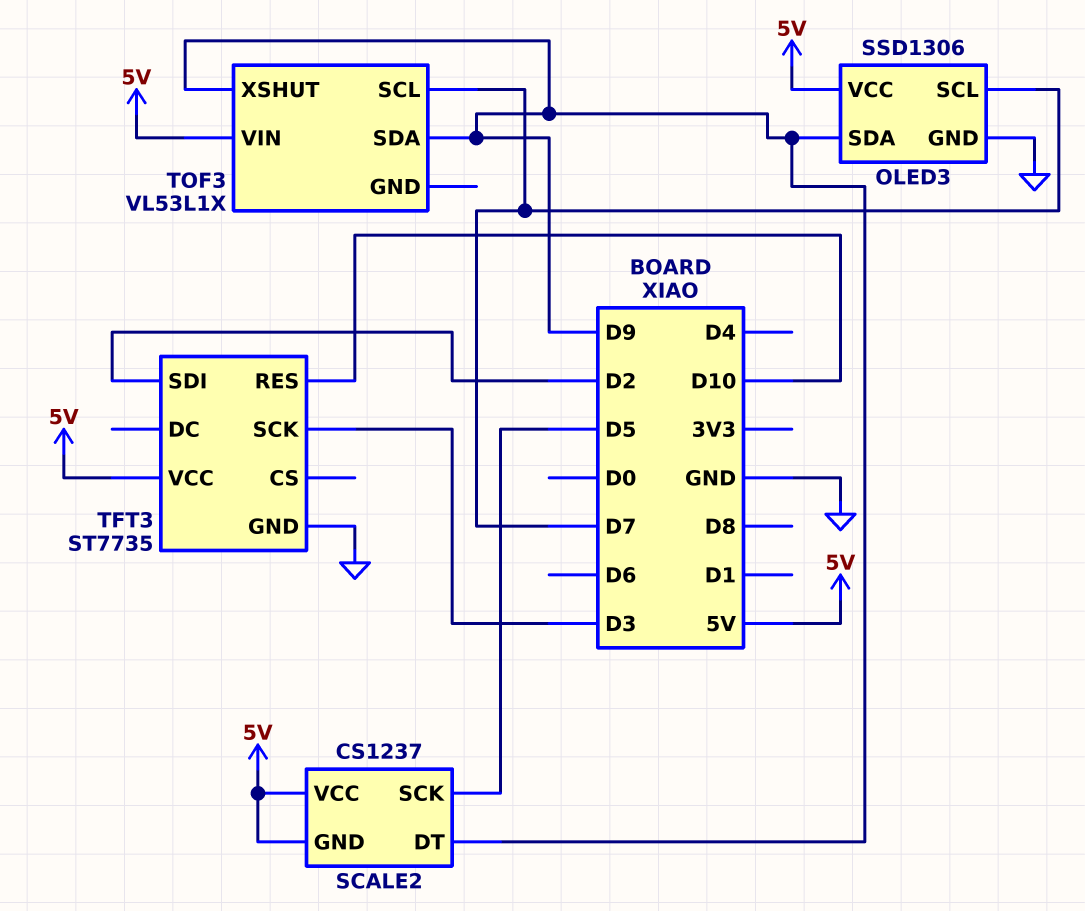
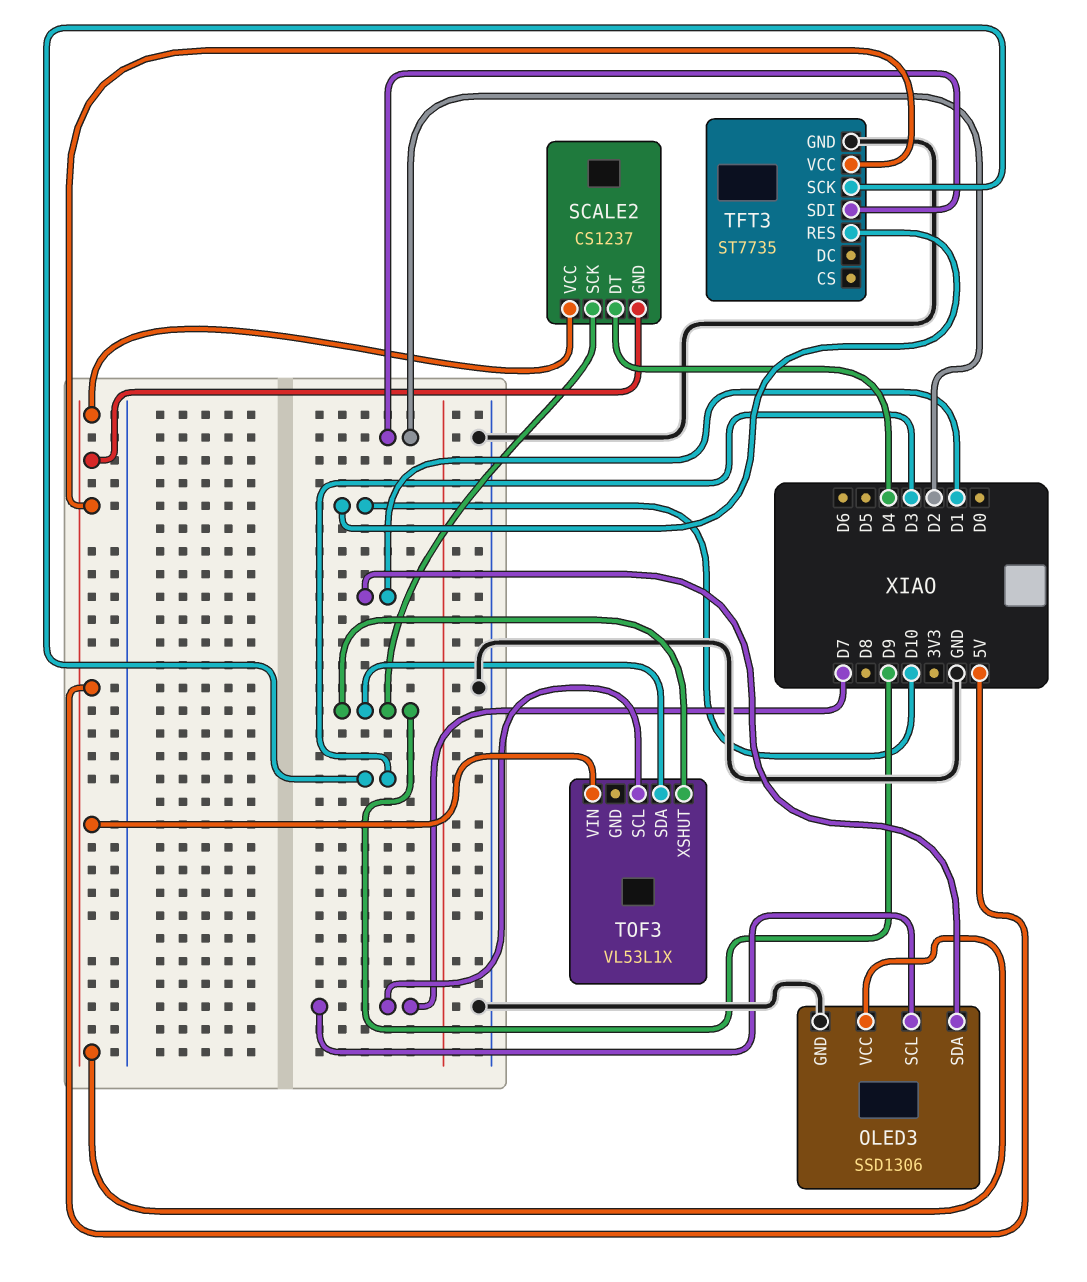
OLED3 pin SDA: D9 -> D1
SCALE2 pin DT: D9 -> D4
SCALE2 pin SCK: D5 -> D9

